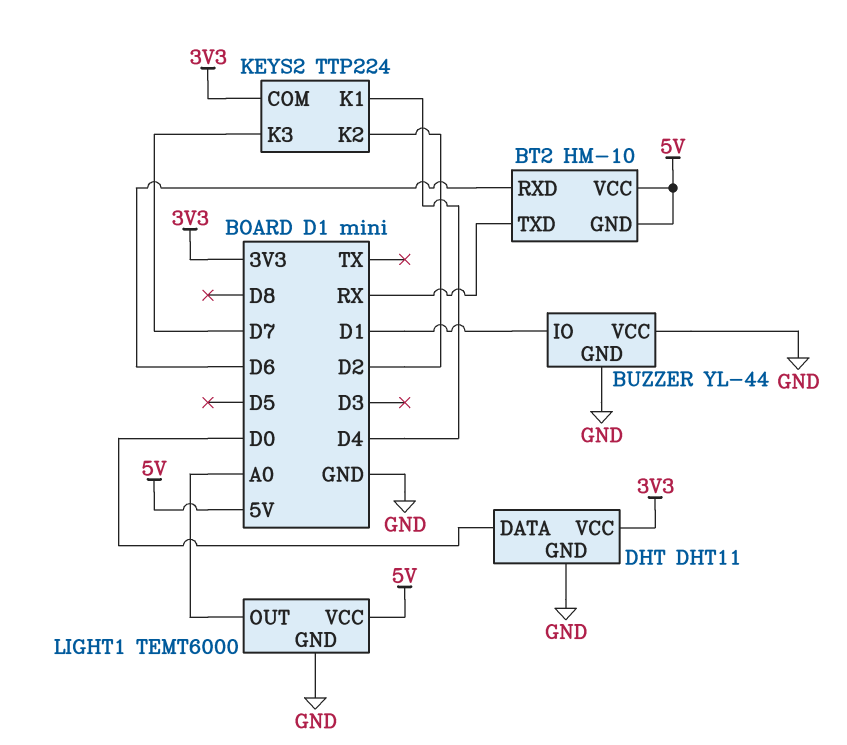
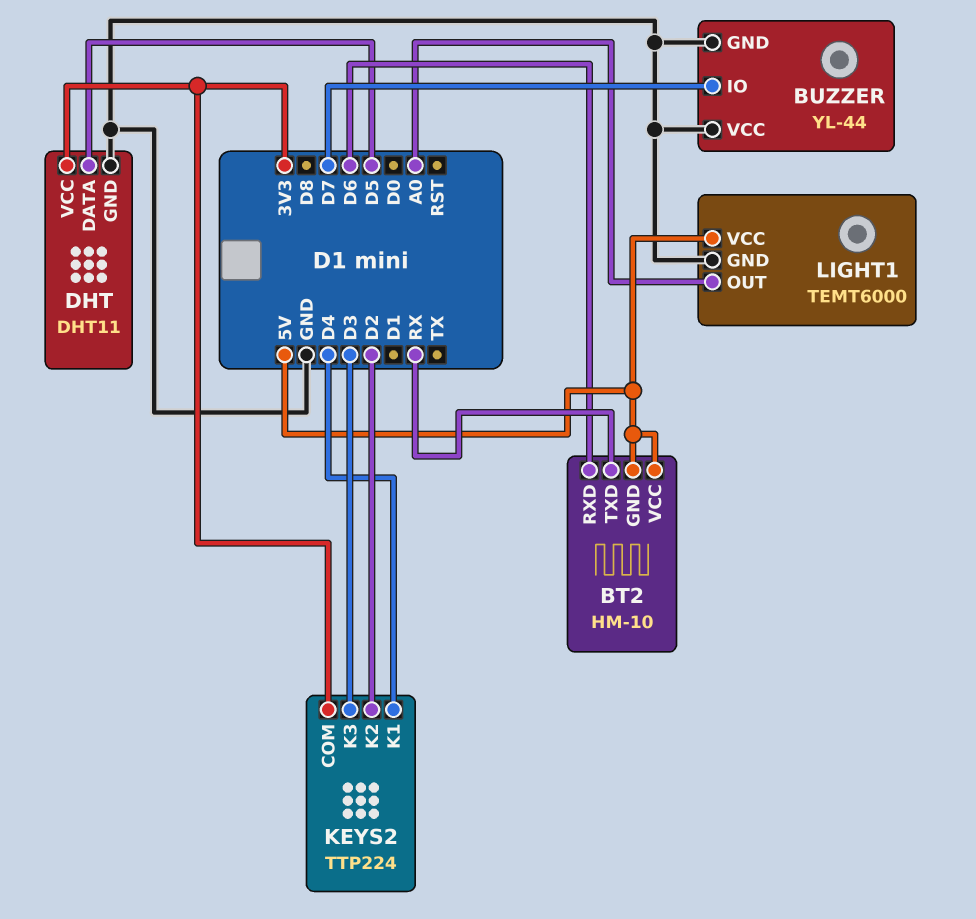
BUZZER pin IO: D1 -> D7
DHT pin DATA: D0 -> D5
KEYS2 pin K3: D7 -> D3

